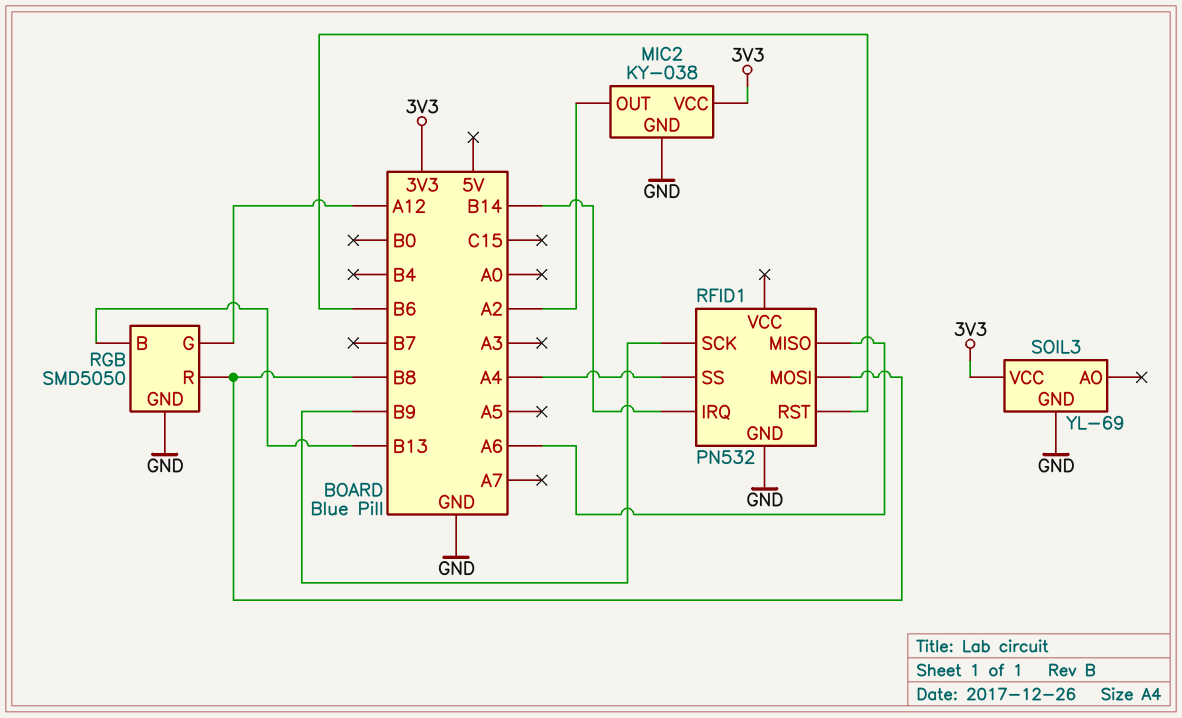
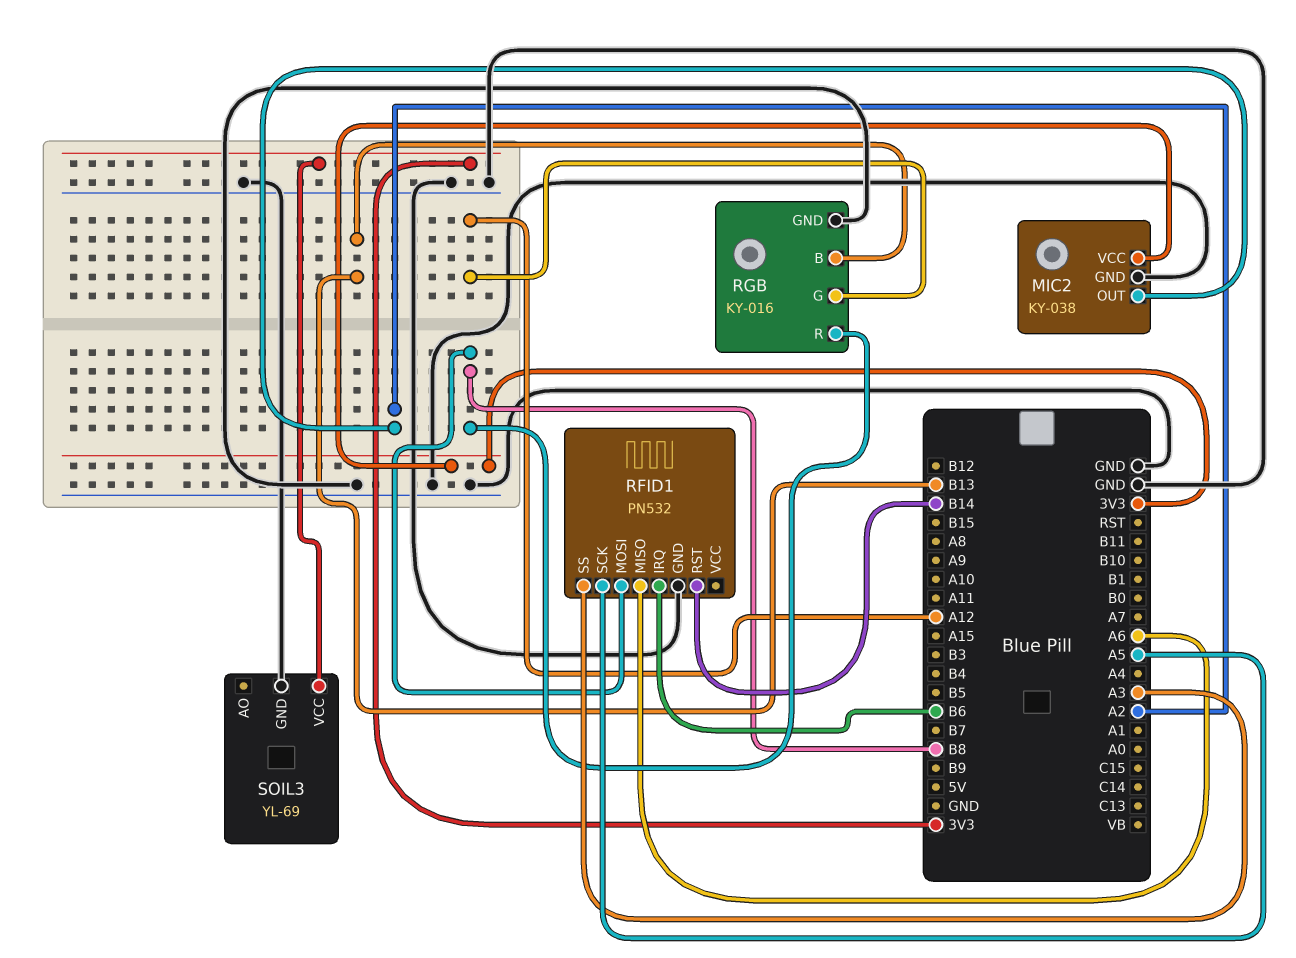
RFID1 pin IRQ: B14 -> B6
RFID1 pin RST: B6 -> B14
RFID1 pin SCK: B9 -> A5
RFID1 pin SS: A4 -> A3
RGB: SMD5050 -> KY-016

